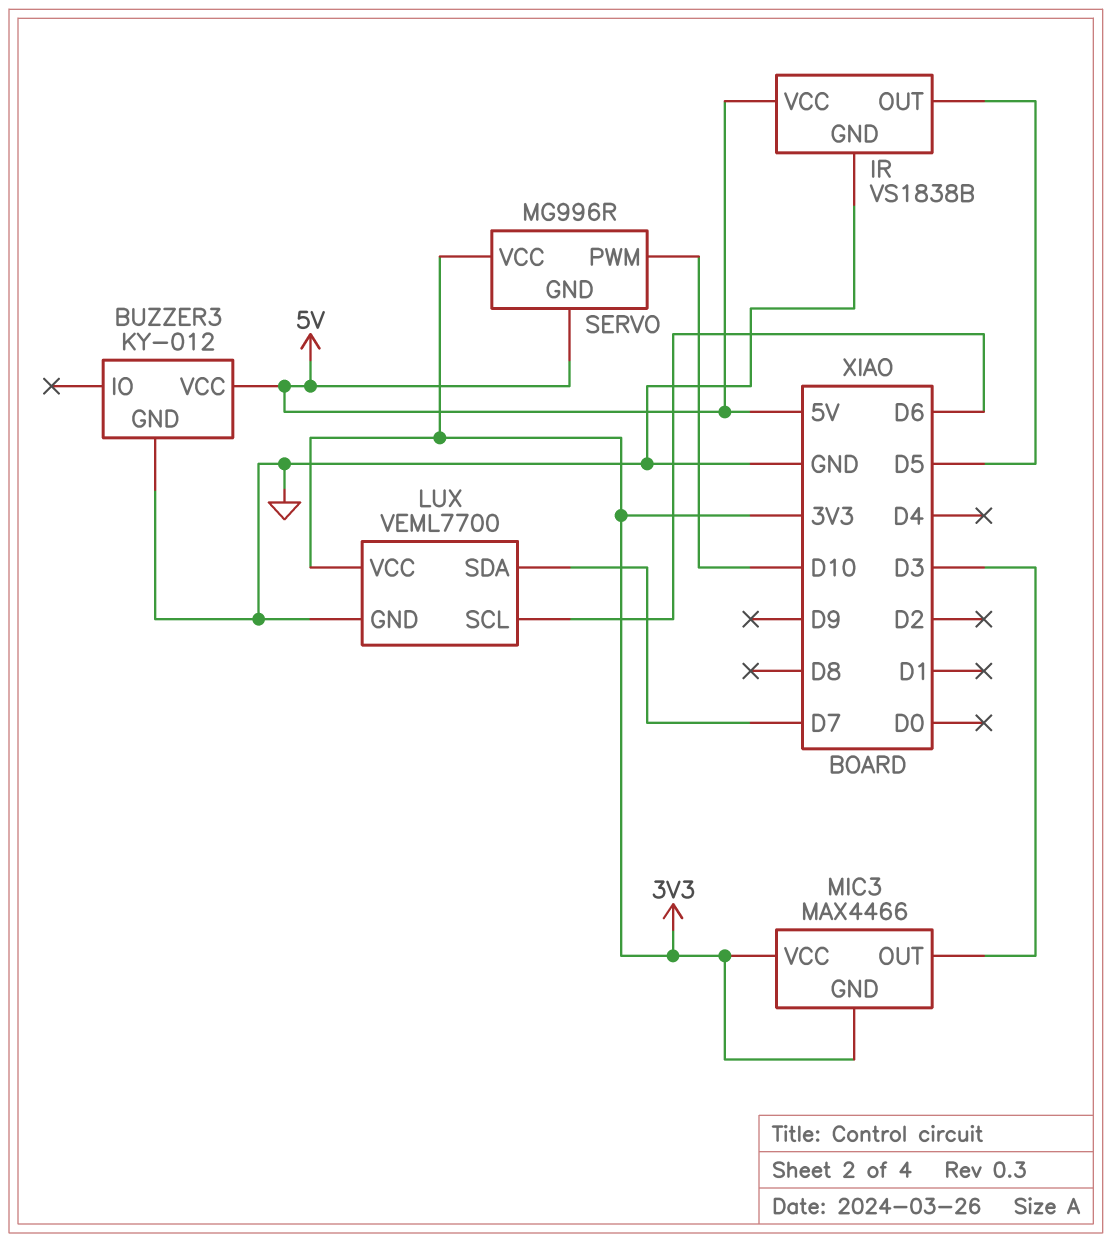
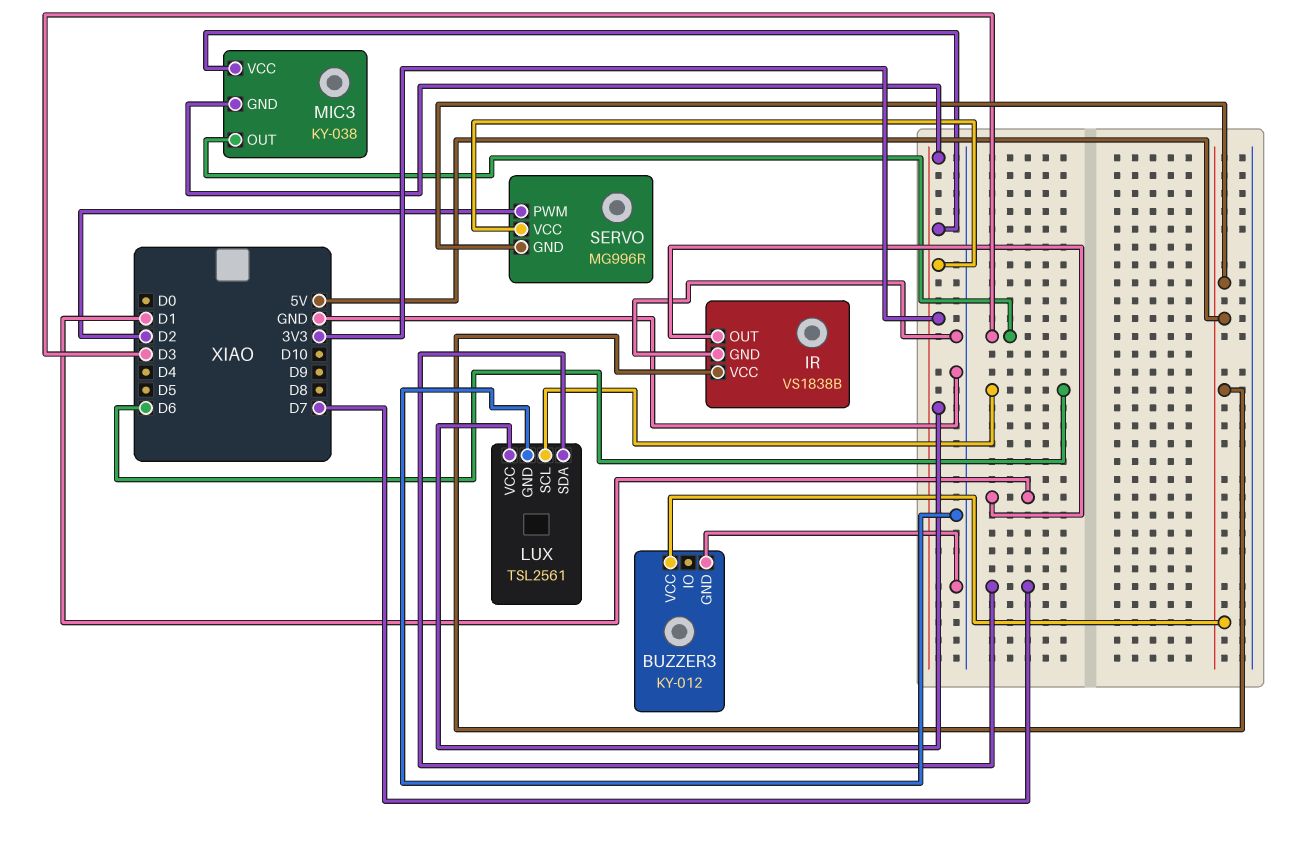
IR pin OUT: D5 -> D1
LUX: VEML7700 -> TSL2561
MIC3: MAX4466 -> KY-038
SERVO pin PWM: D10 -> D2

